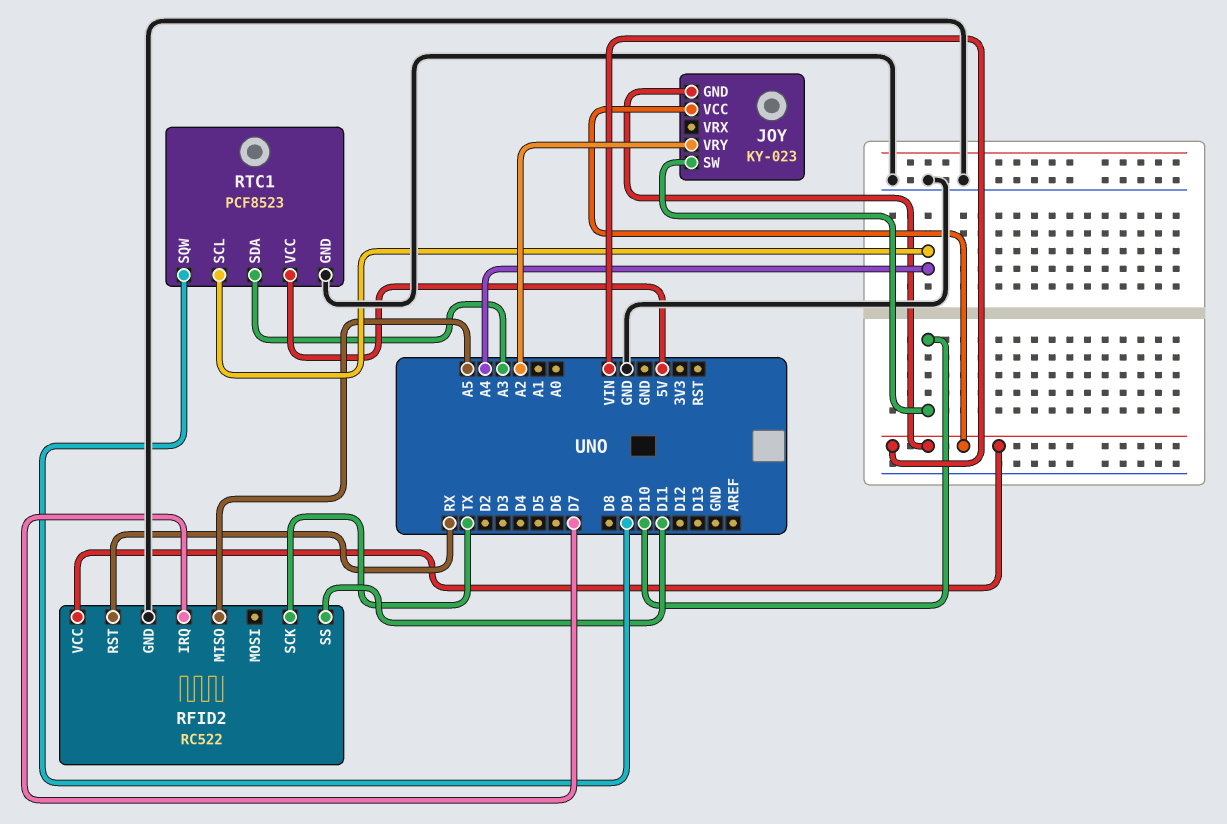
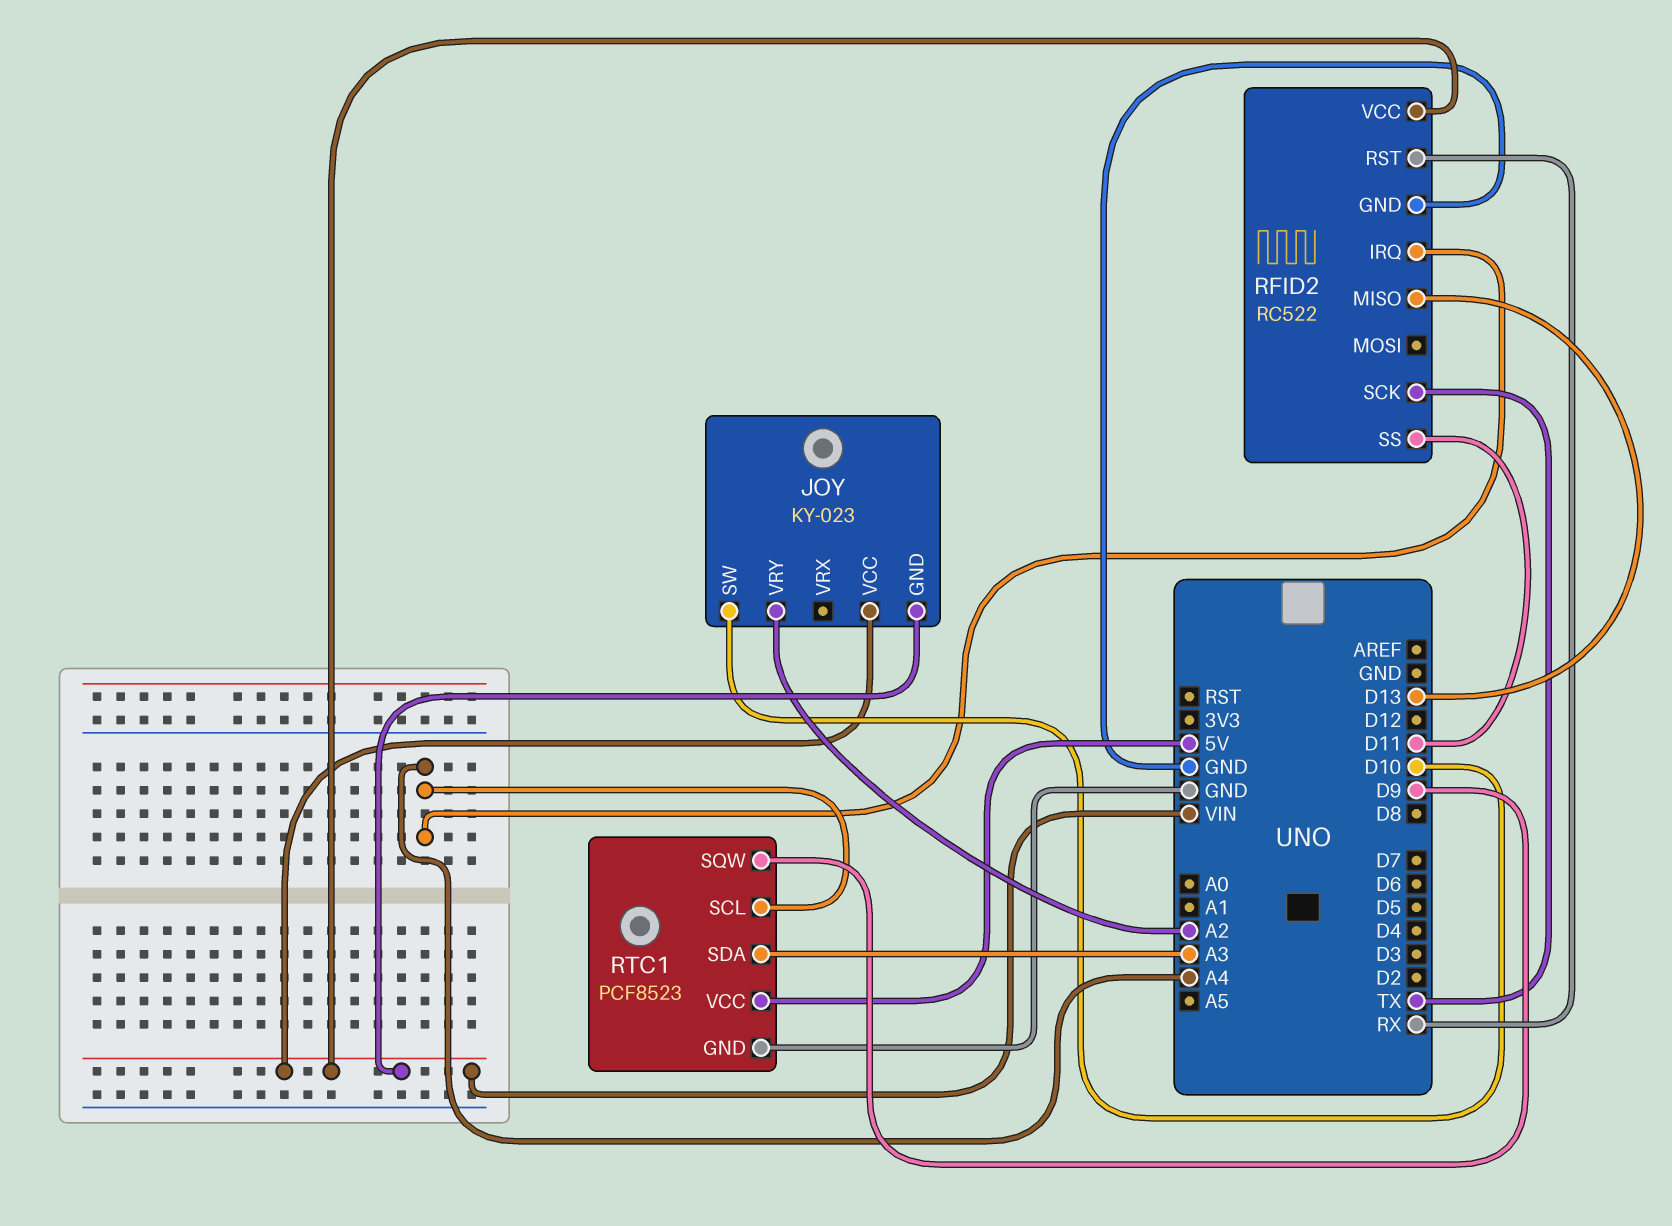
RFID2 pin IRQ: D7 -> A4
RFID2 pin MISO: A5 -> D13

